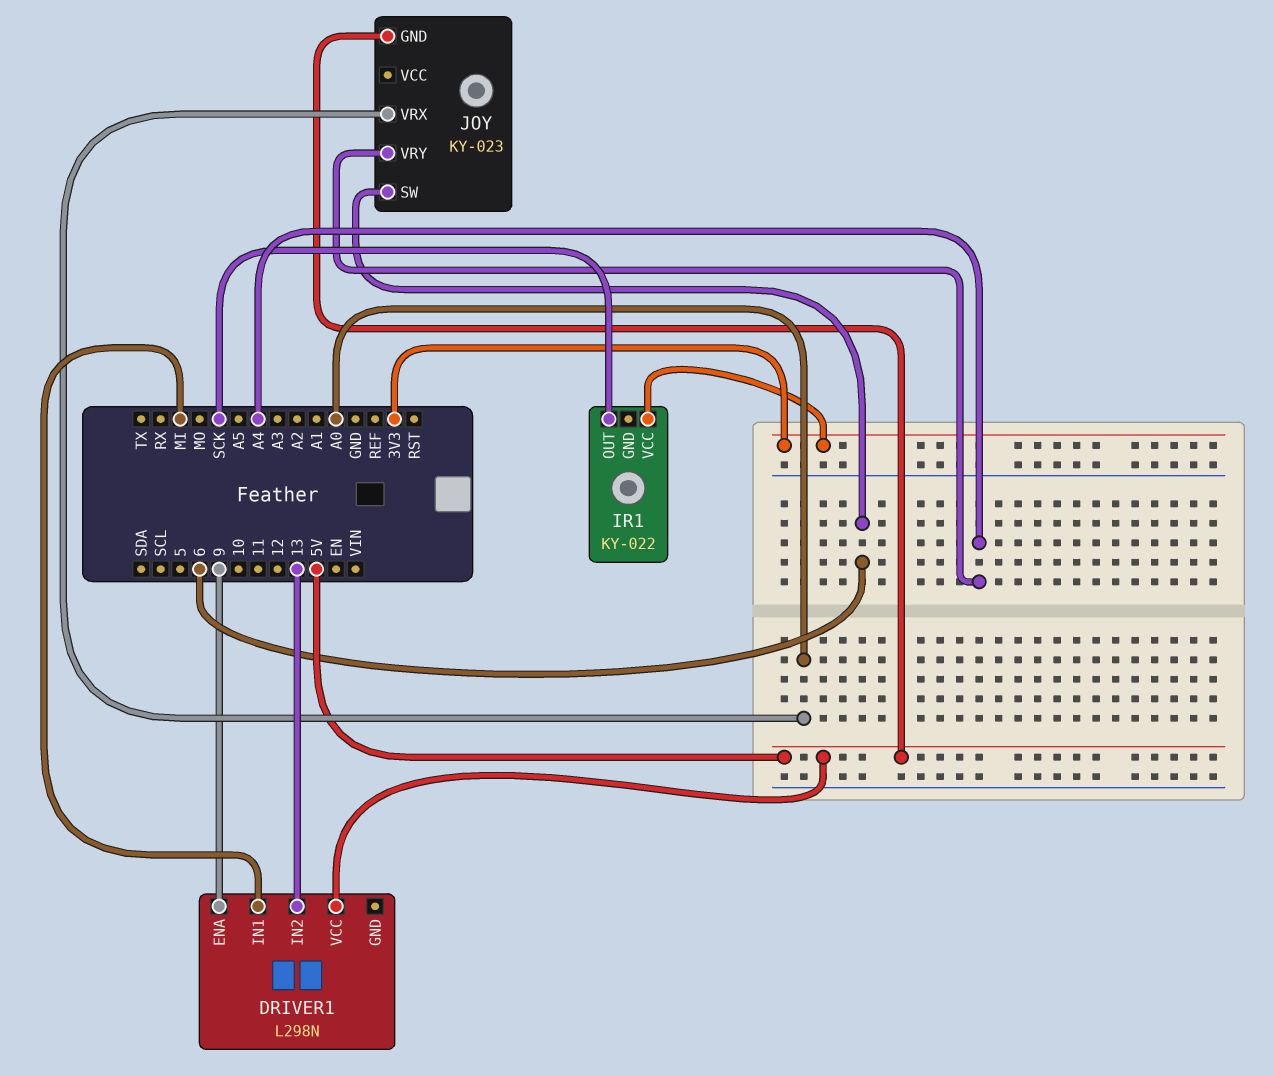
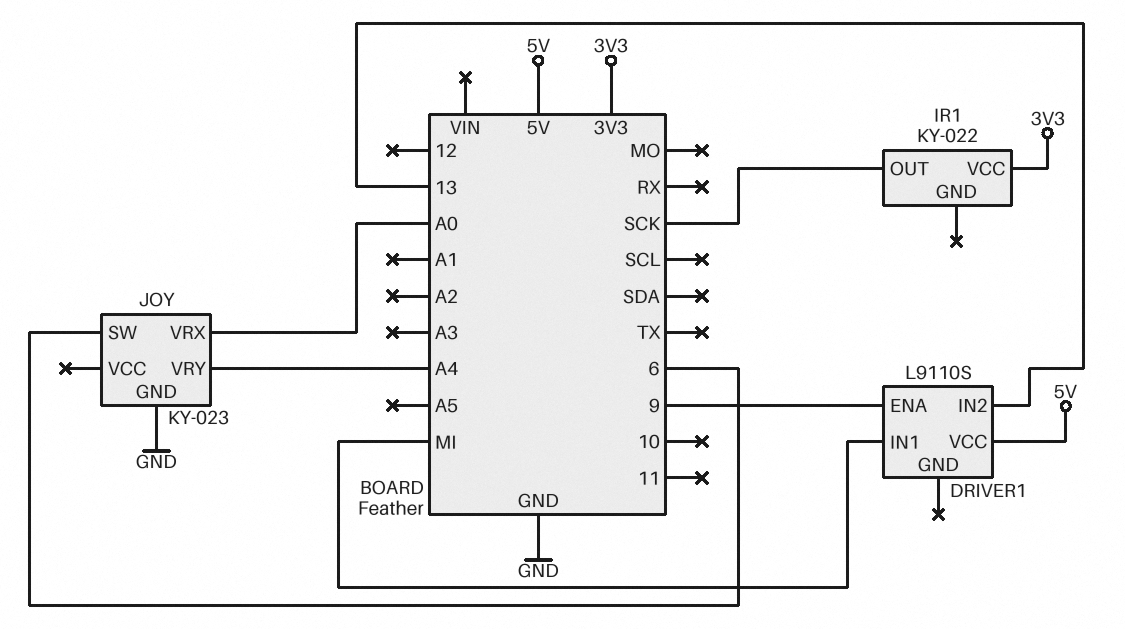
DRIVER1: L298N -> L9110S
JOY pin GND: 5V -> GND

